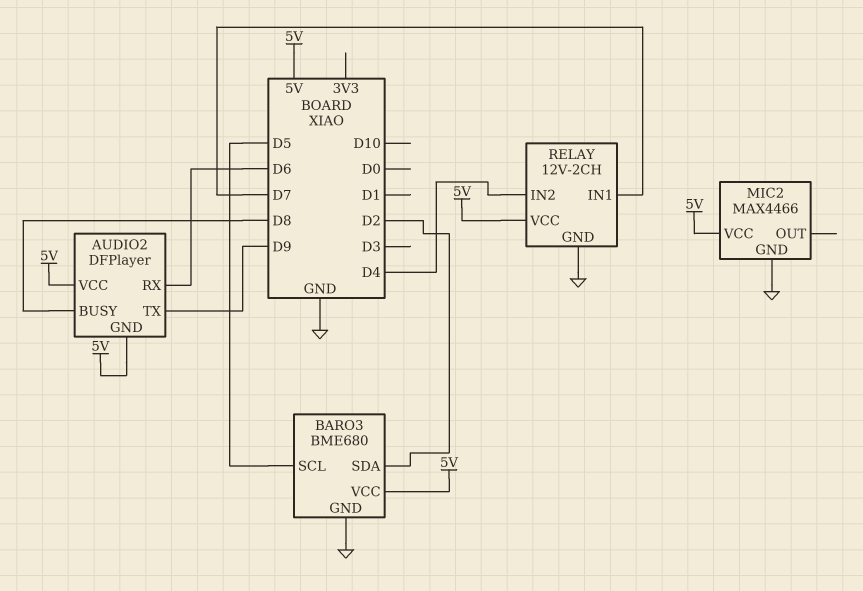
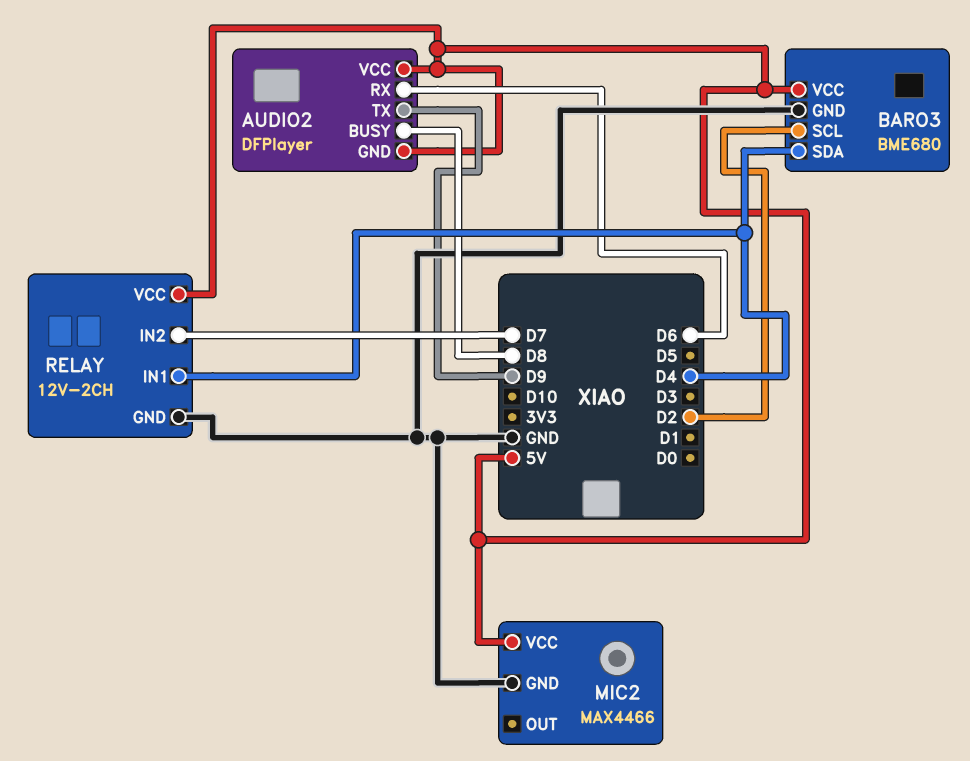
BARO3 pin SCL: D5 -> D2
BARO3 pin SDA: D2 -> D4
RELAY pin IN1: D7 -> D4
RELAY pin IN2: D4 -> D7

